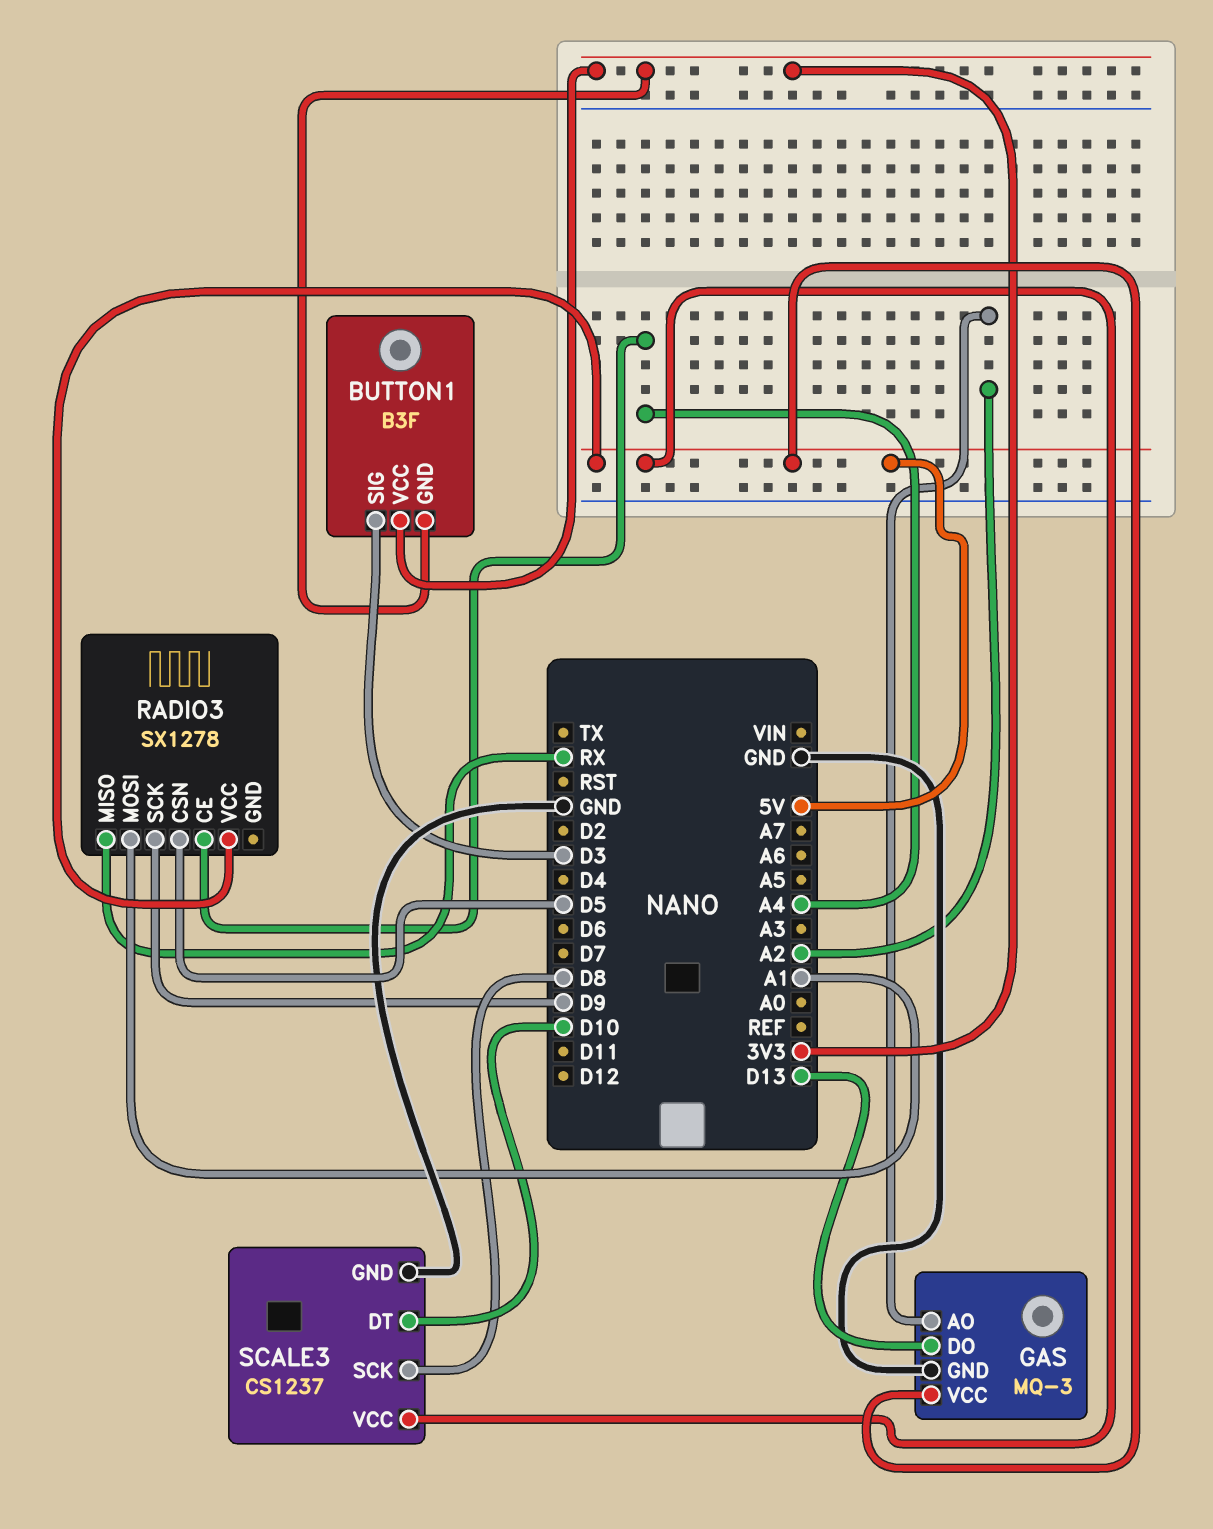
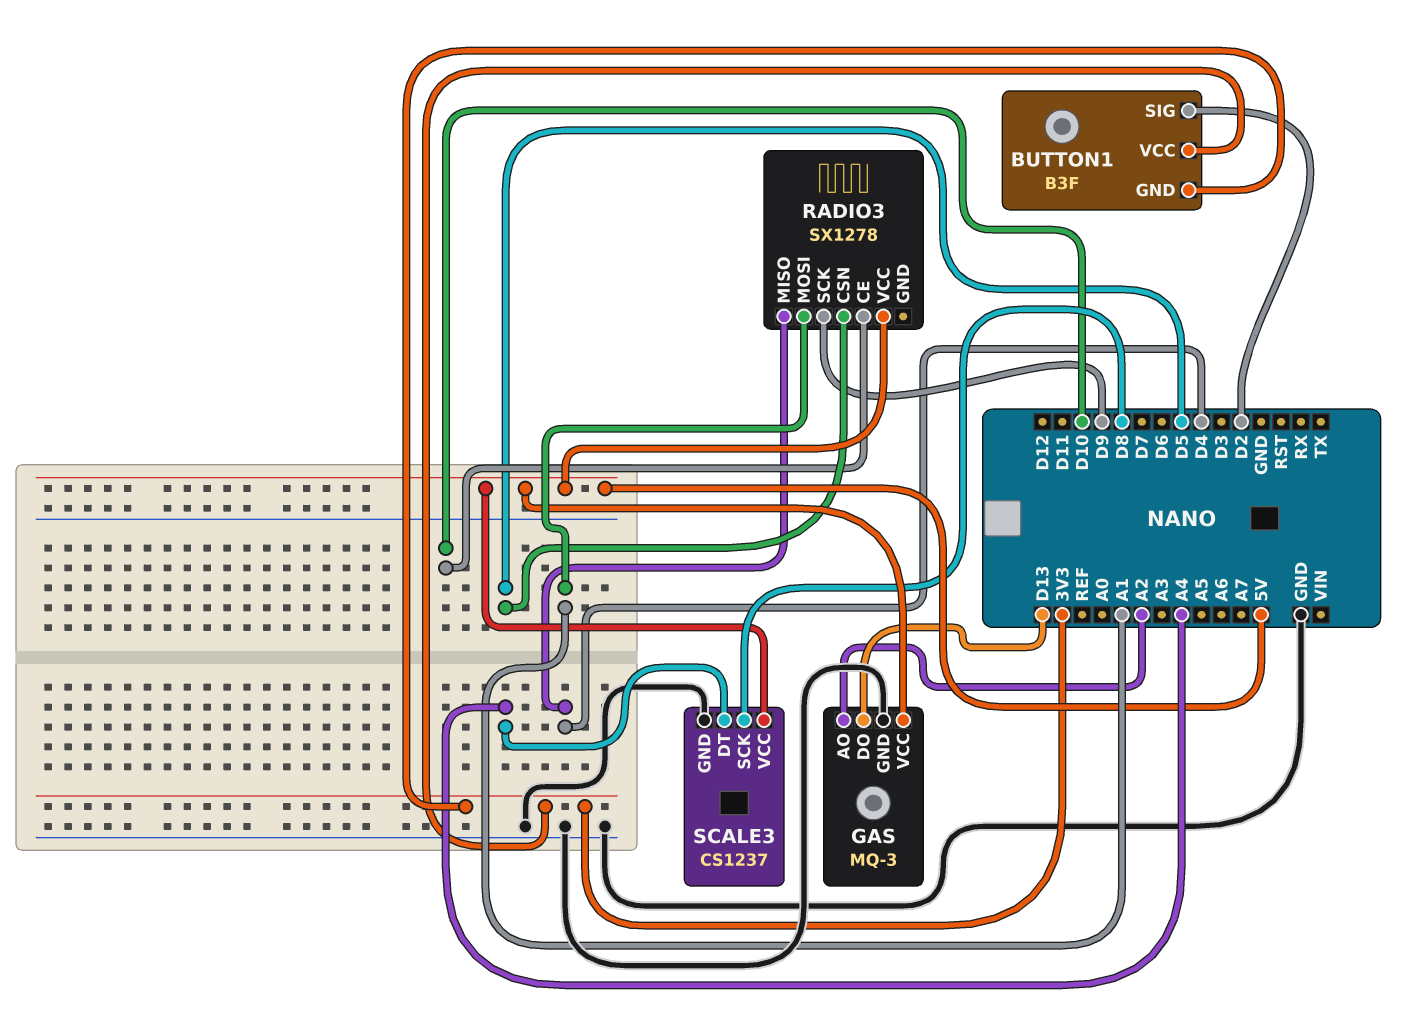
BUTTON1 pin SIG: D3 -> D2
RADIO3 pin CE: A4 -> D10
RADIO3 pin MISO: RX -> D4
SCALE3 pin DT: D10 -> A4

